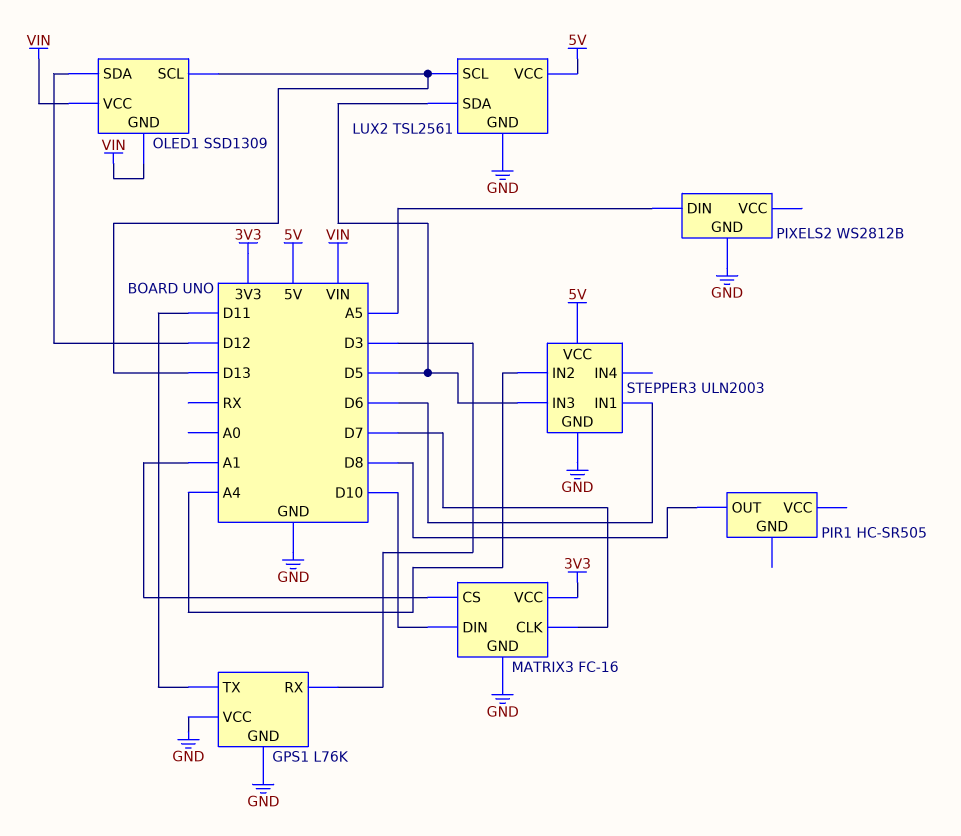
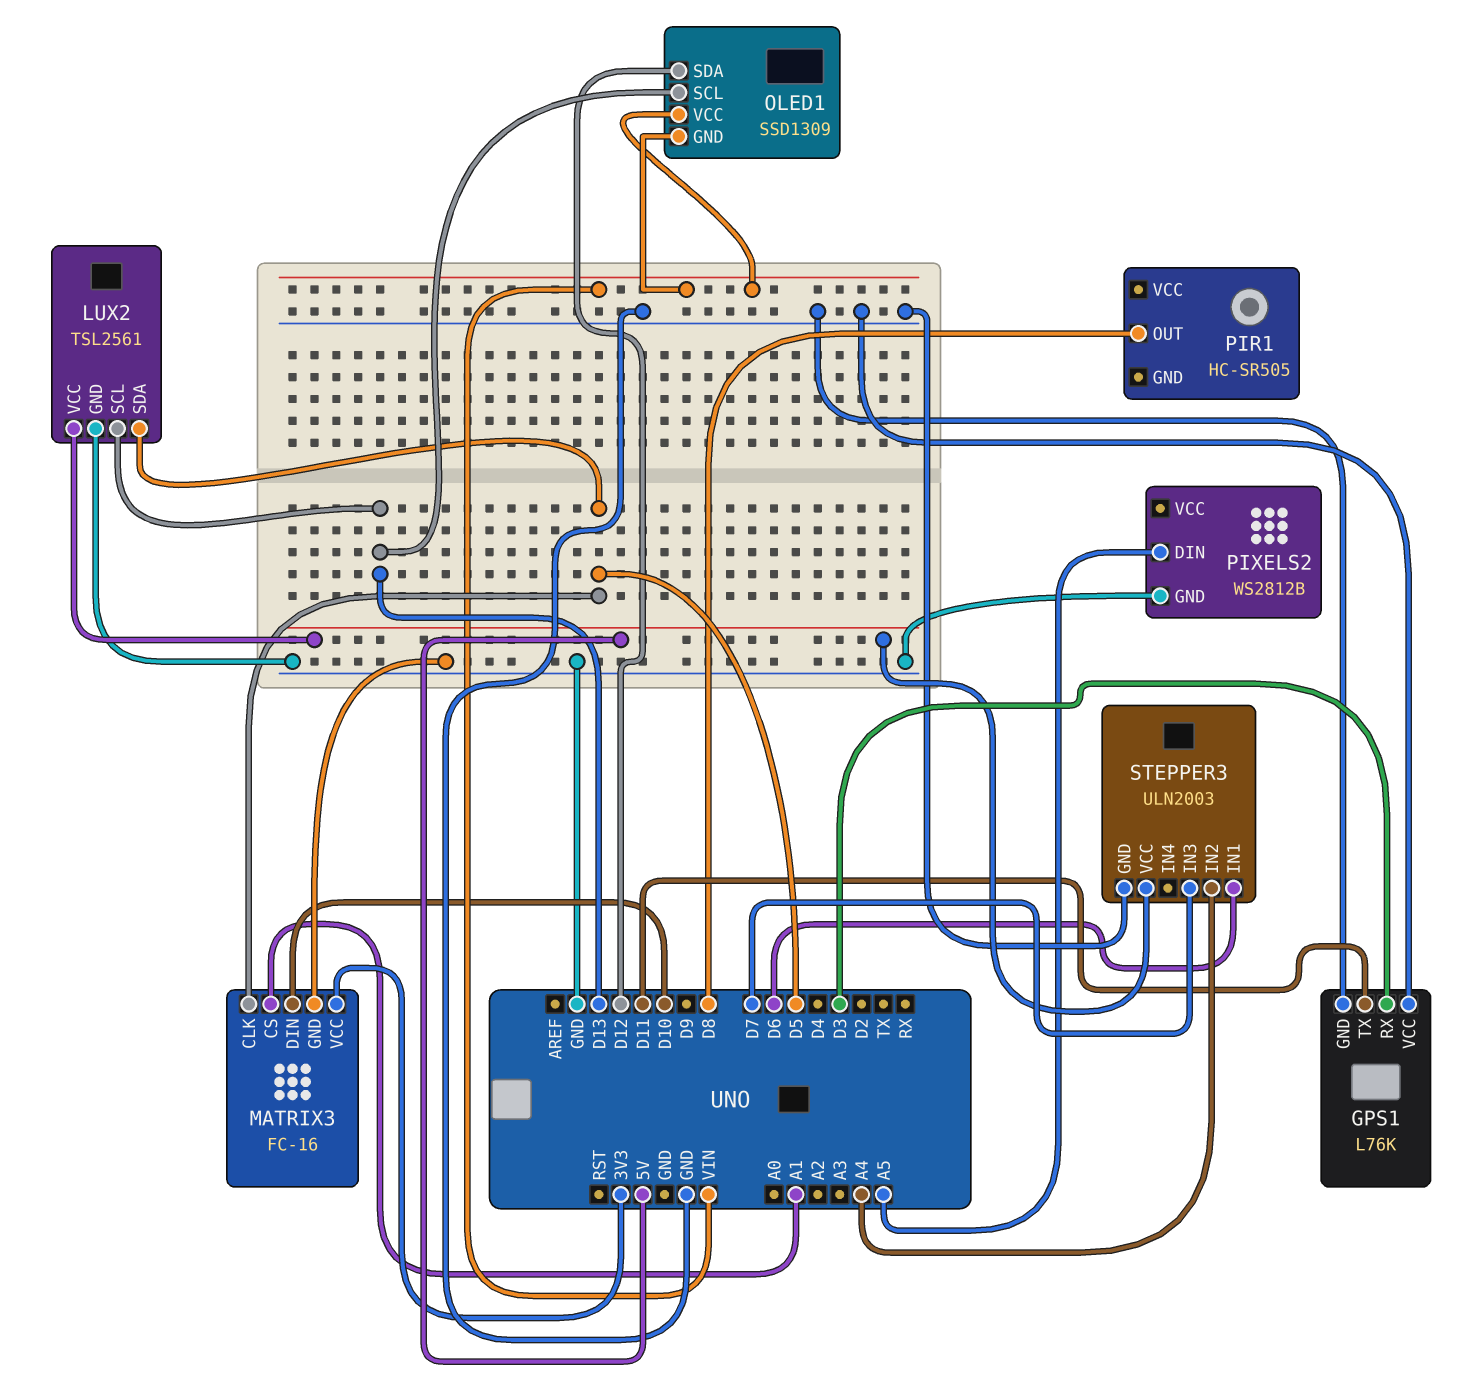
MATRIX3 pin CLK: D7 -> D5
STEPPER3 pin IN3: D5 -> D7

